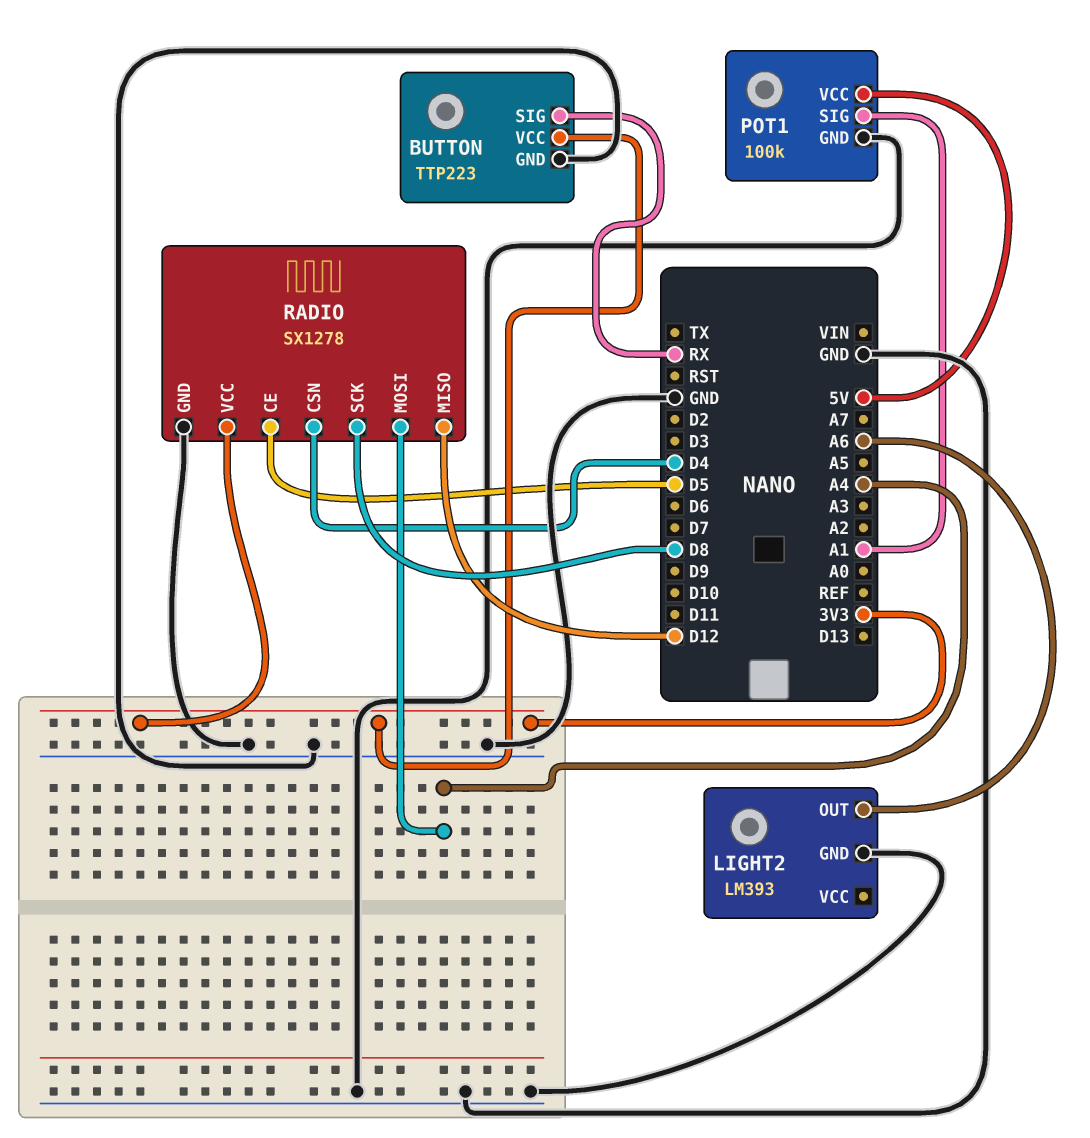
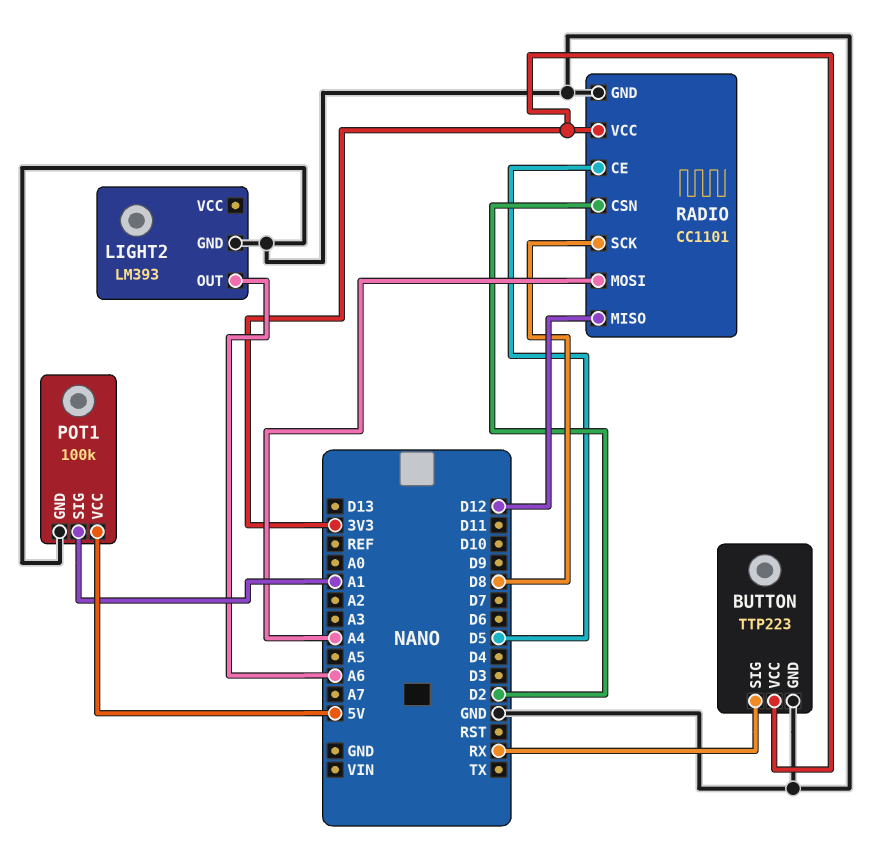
RADIO: SX1278 -> CC1101
RADIO pin CSN: D4 -> D2

